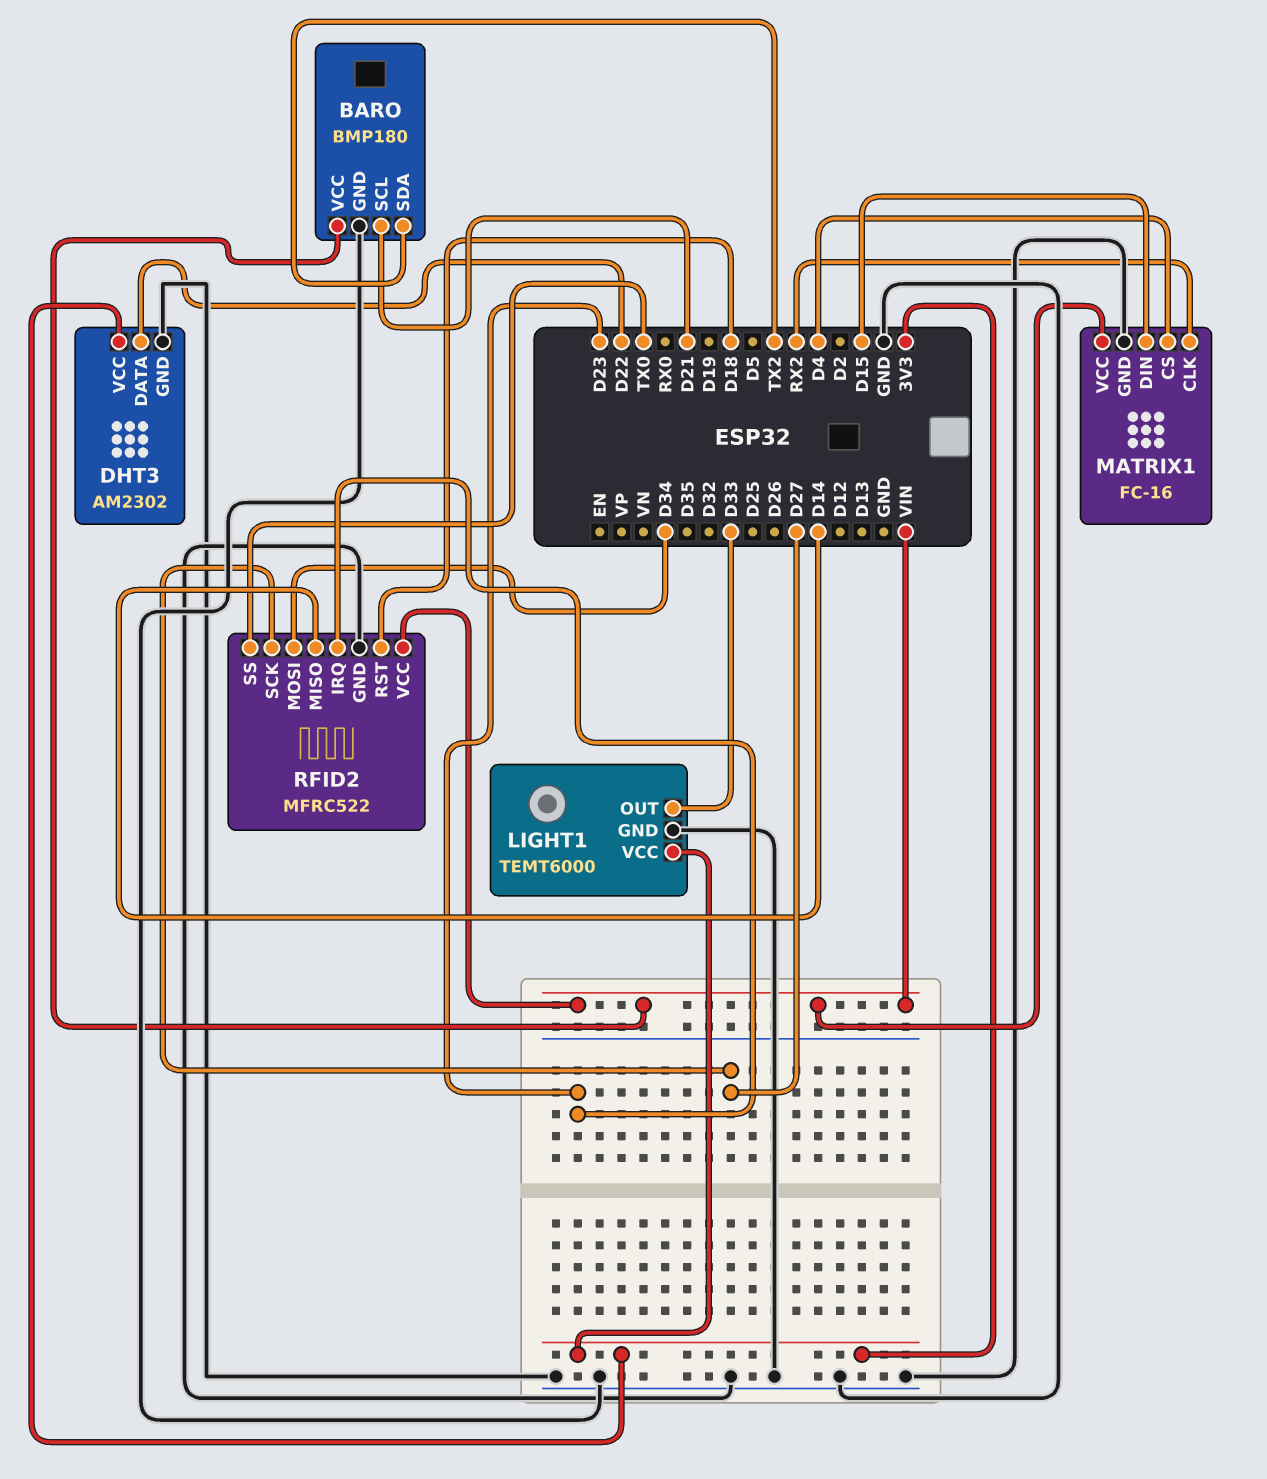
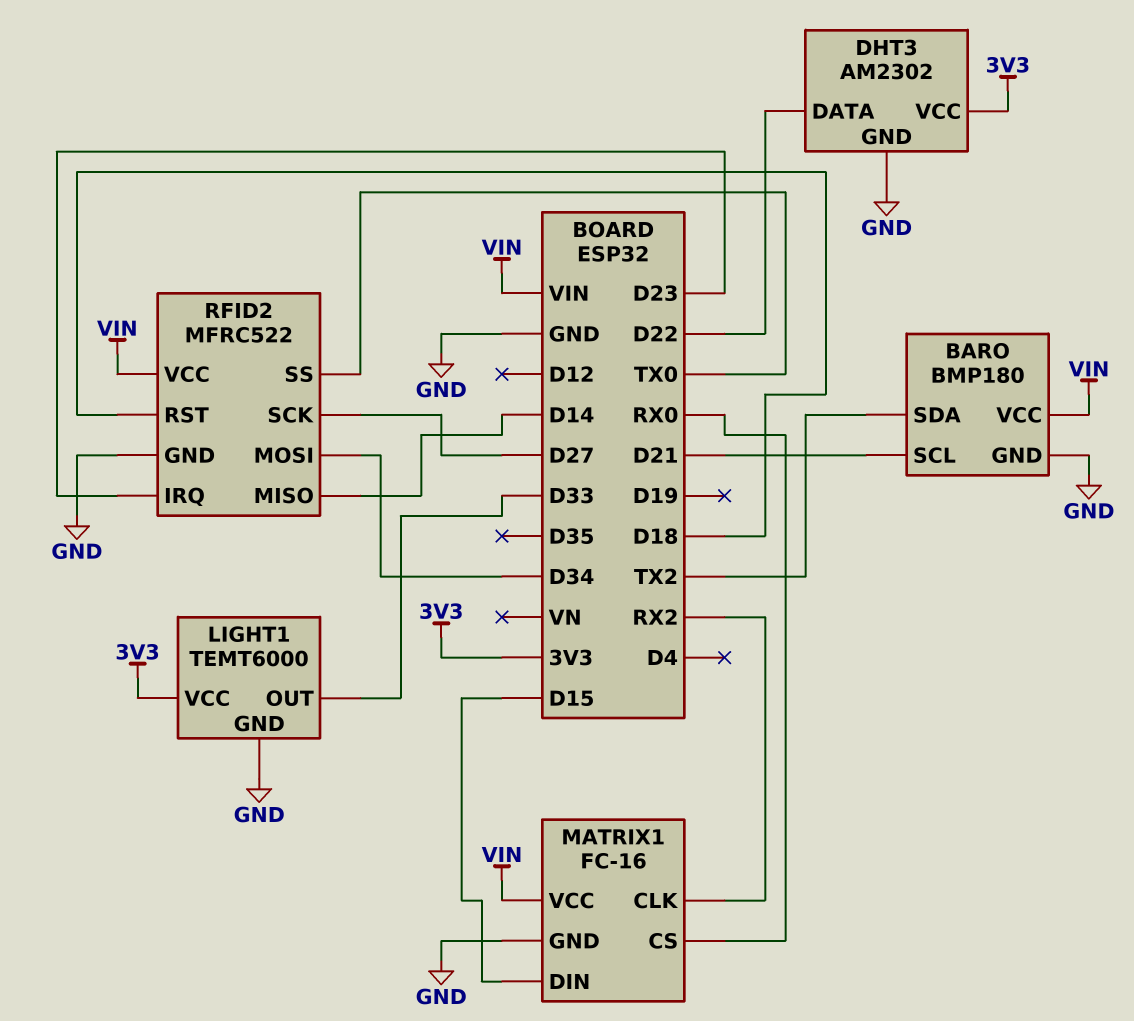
MATRIX1 pin CS: D4 -> RX0

